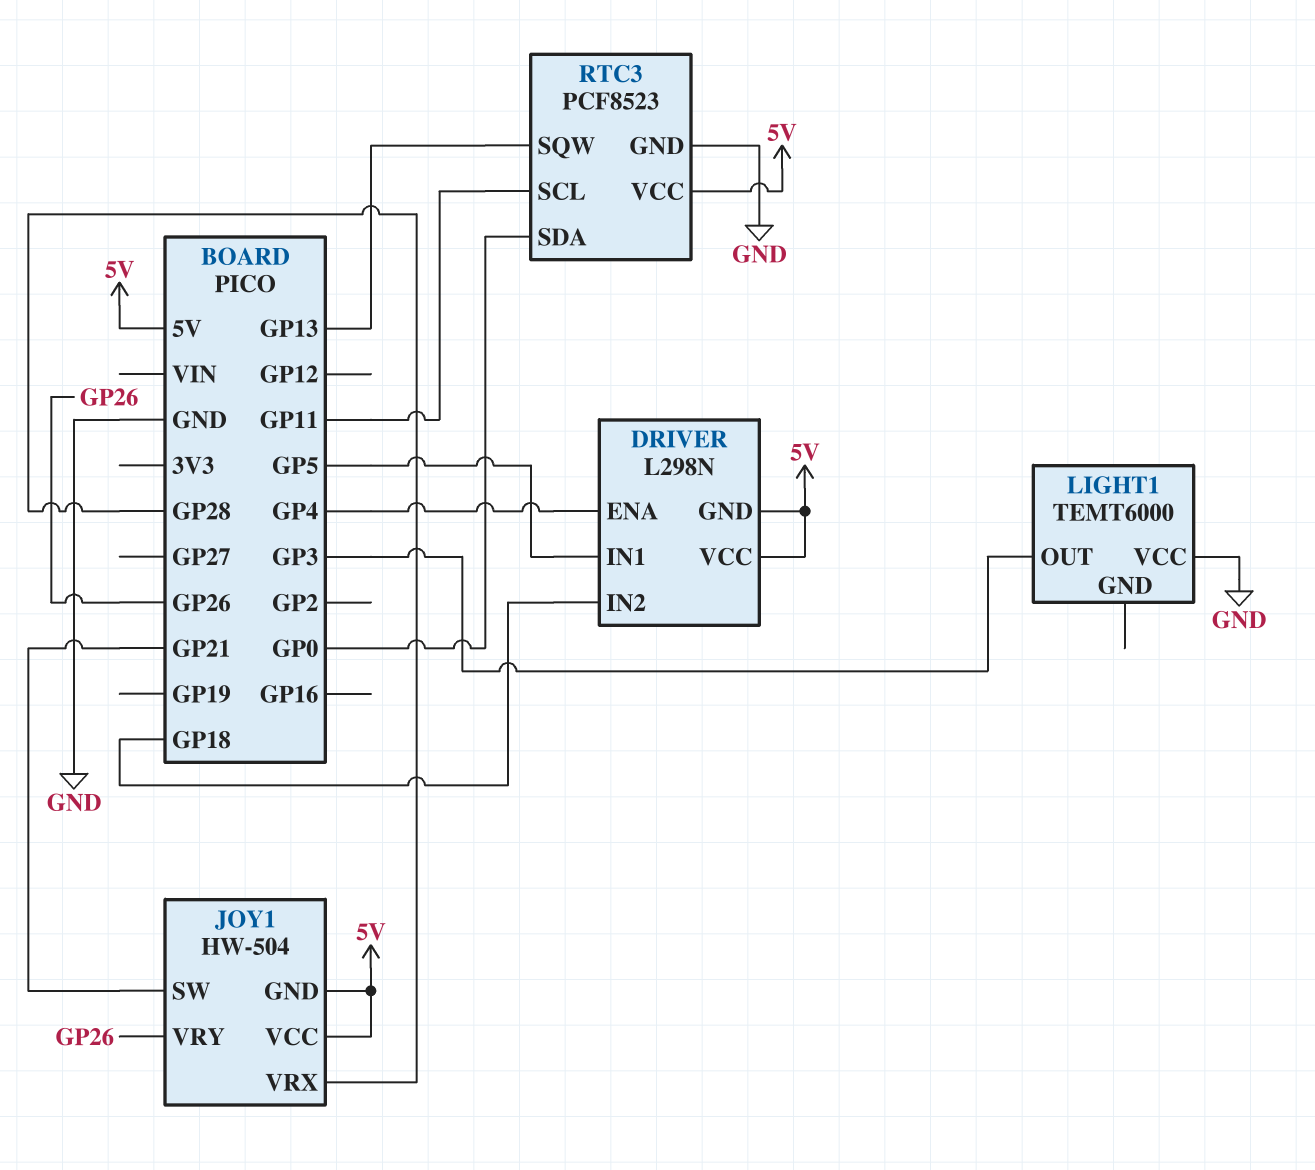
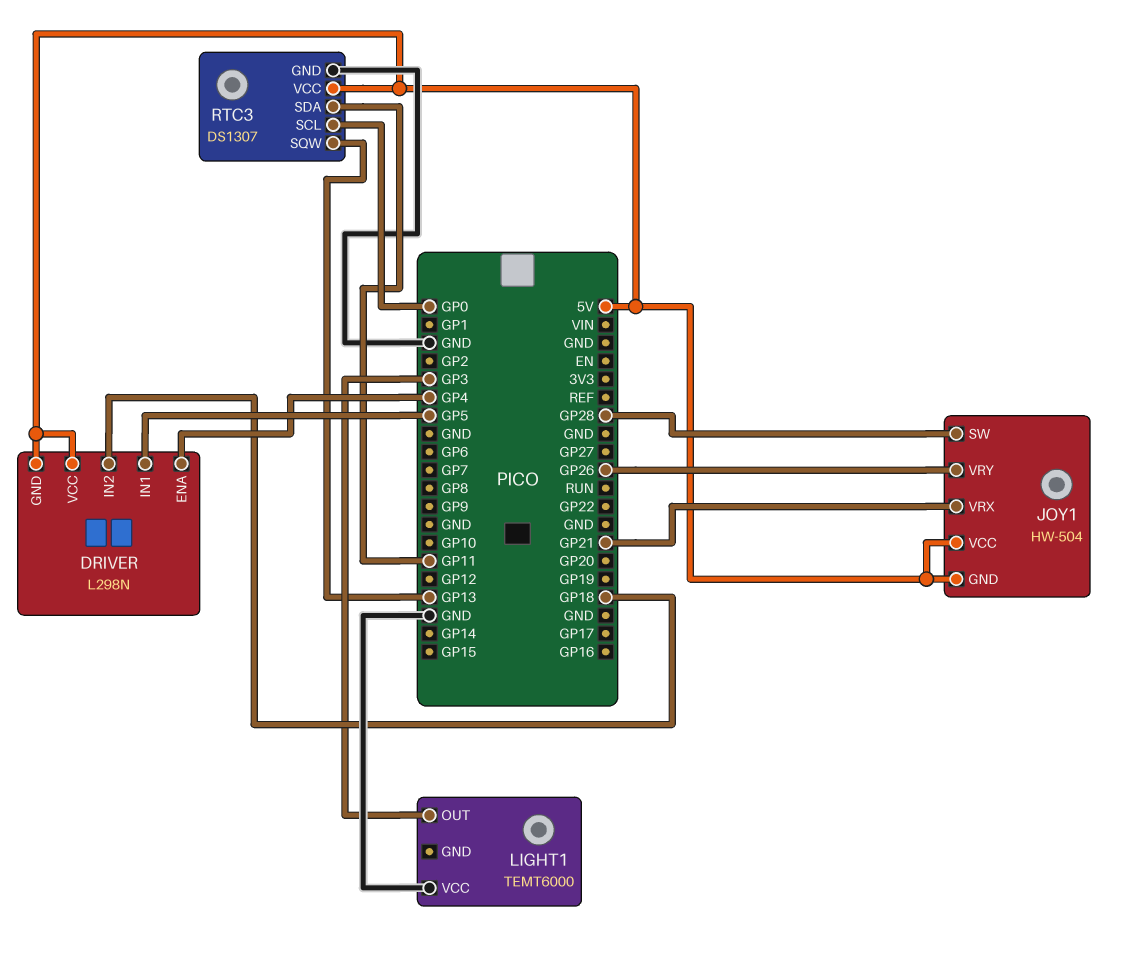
JOY1 pin SW: GP21 -> GP28
JOY1 pin VRX: GP28 -> GP21
RTC3: PCF8523 -> DS1307
RTC3 pin SCL: GP11 -> GP0
RTC3 pin SDA: GP0 -> GP11

